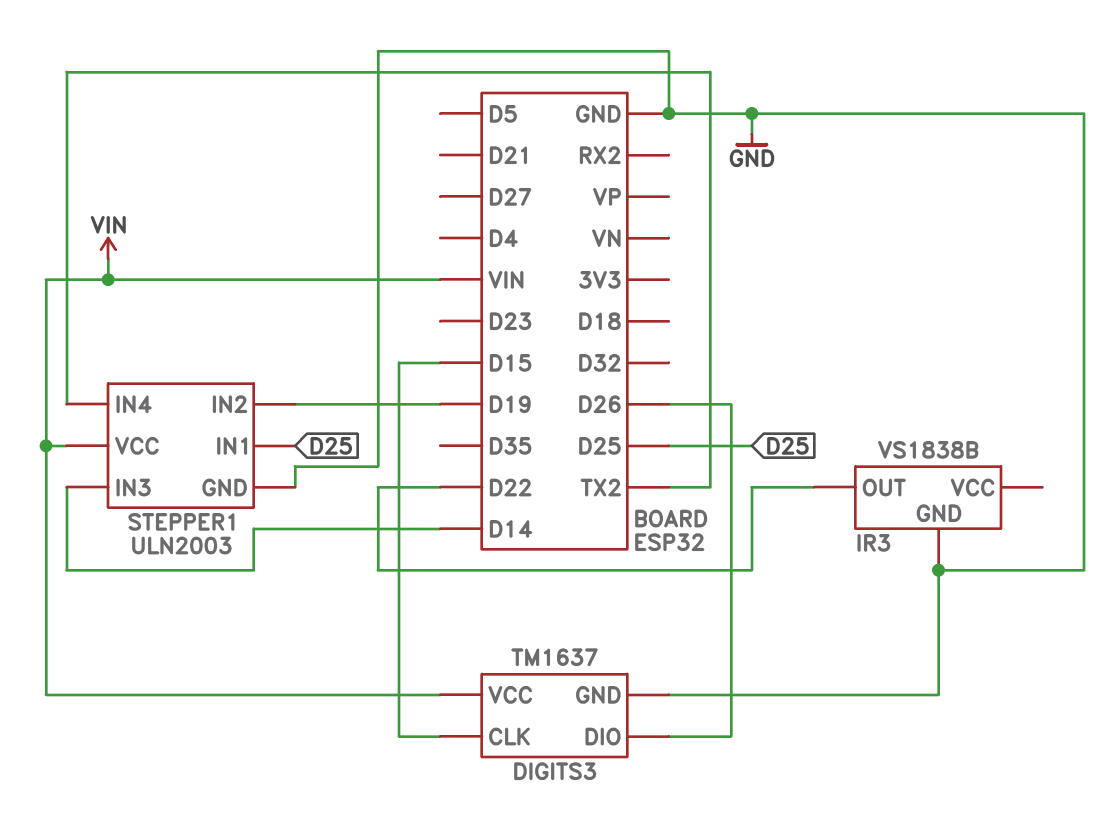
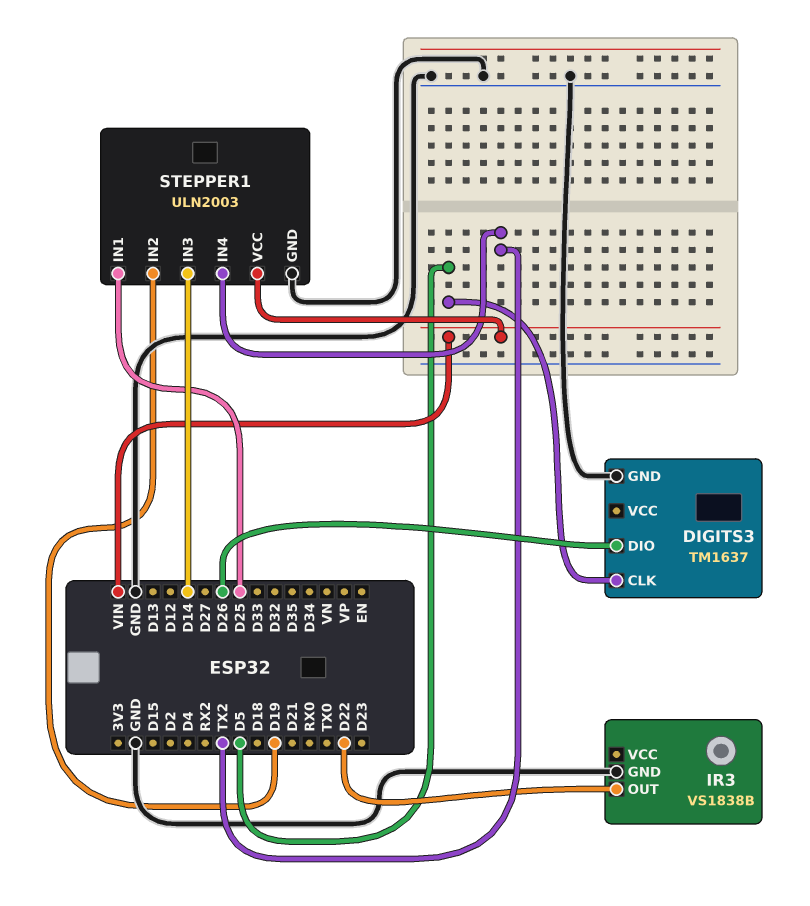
DIGITS3 pin CLK: D15 -> D5
DIGITS3 pin VCC: VIN -> none

